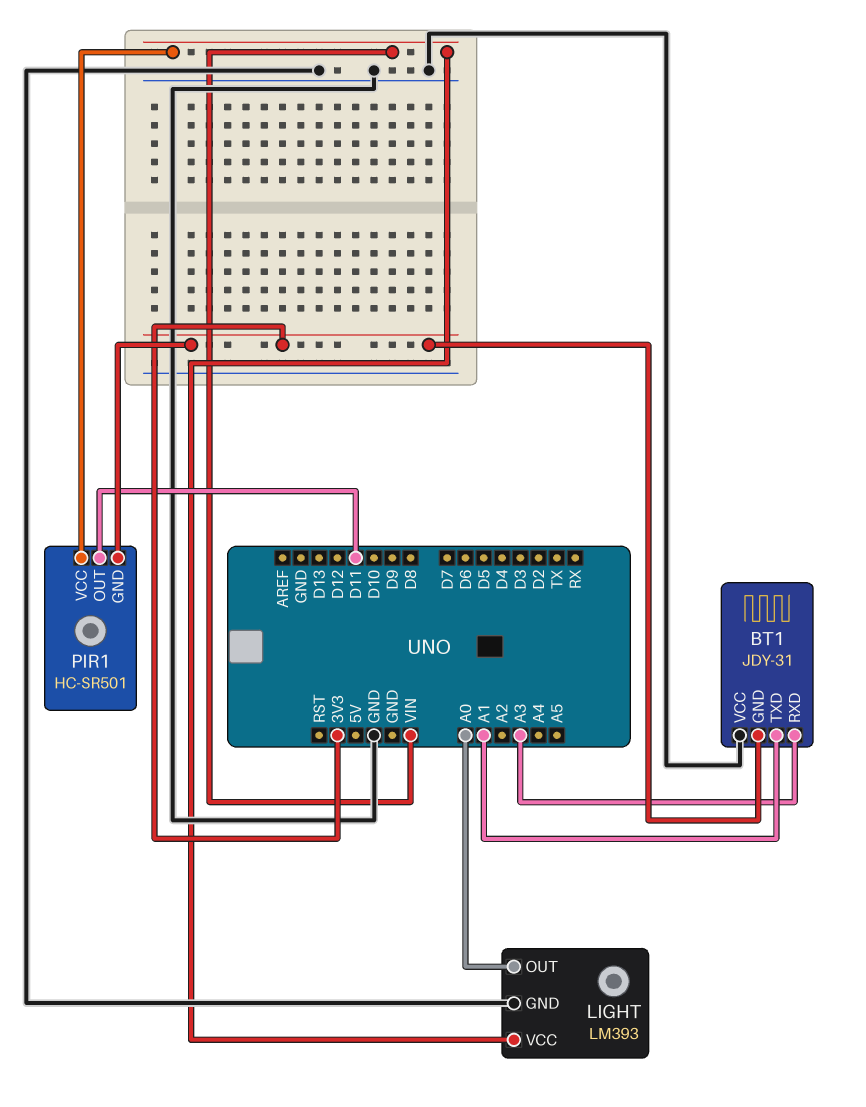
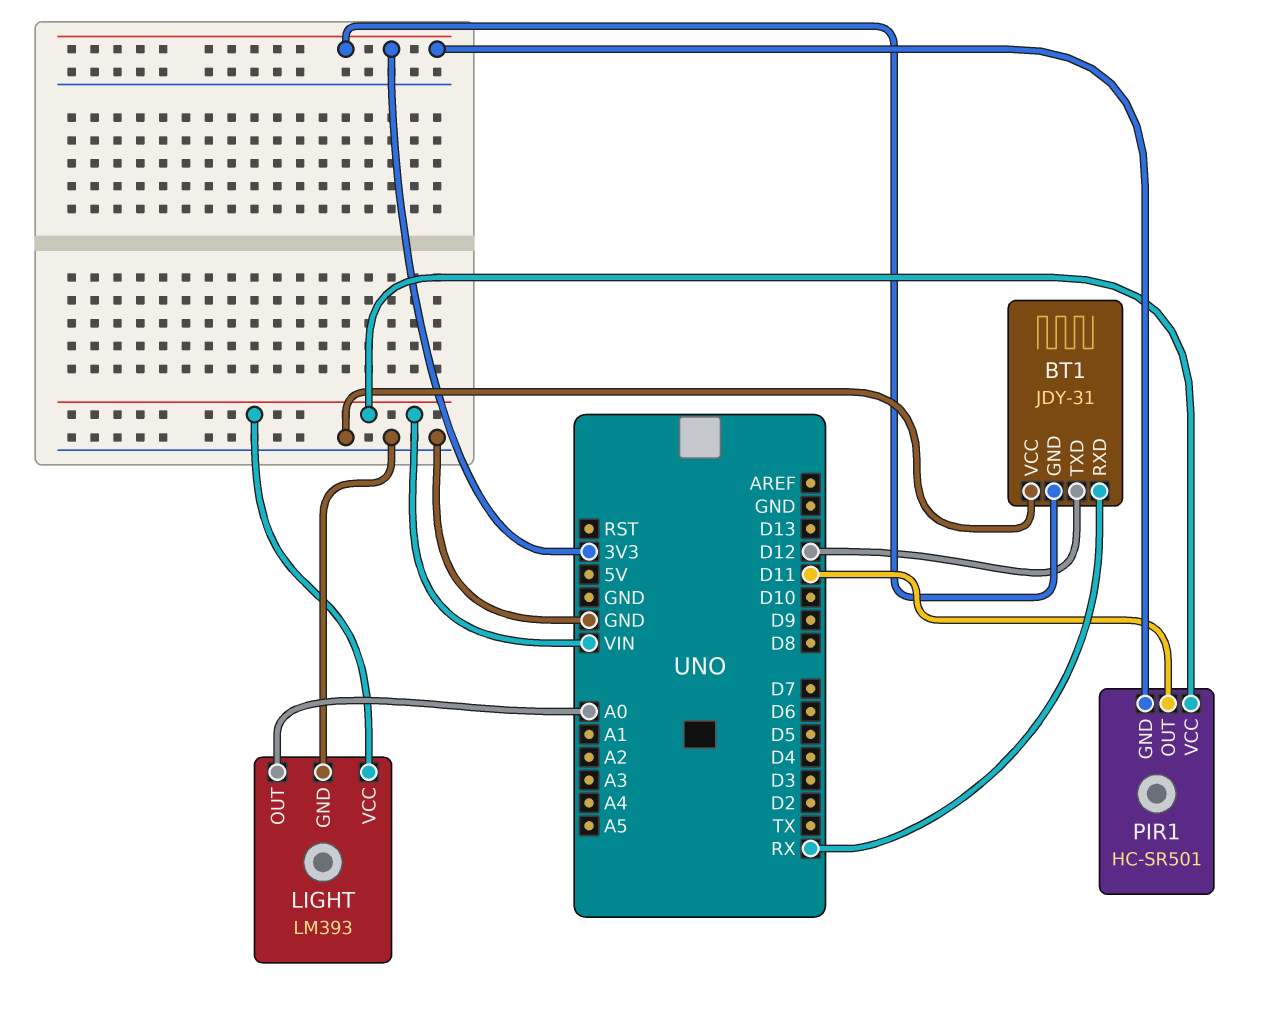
BT1 pin RXD: A3 -> RX
BT1 pin TXD: A1 -> D12

